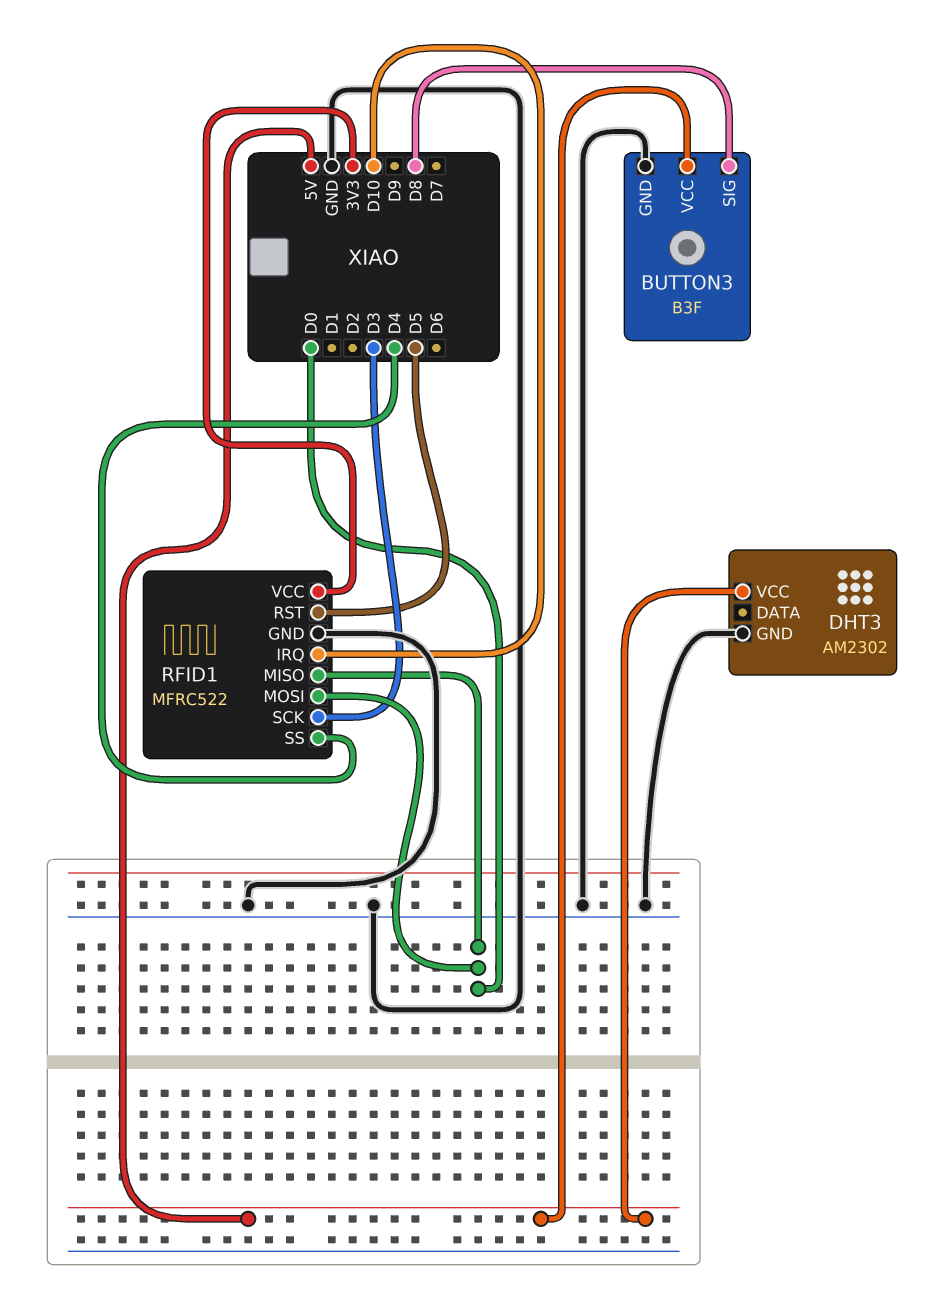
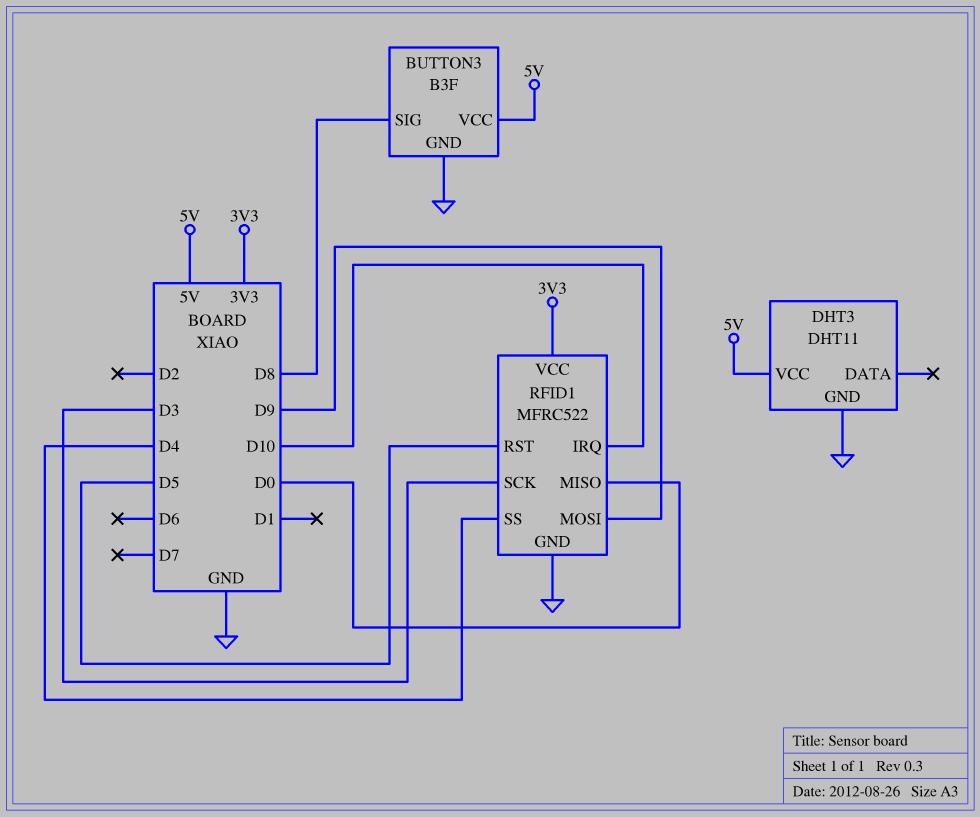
DHT3: AM2302 -> DHT11
RFID1 pin MOSI: D0 -> D9

